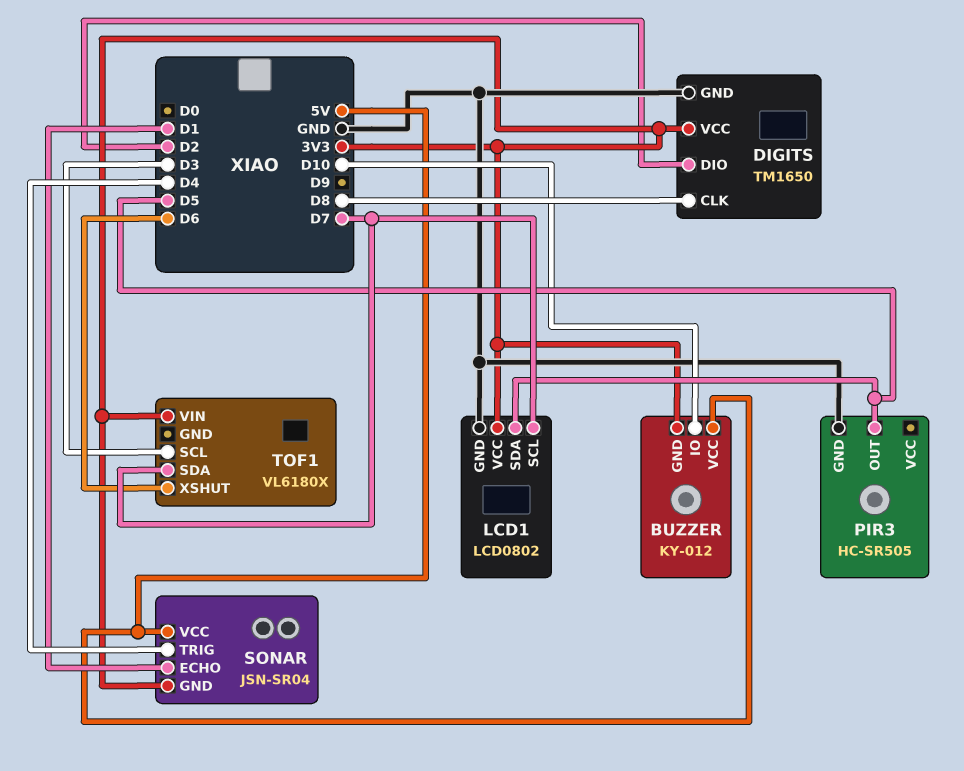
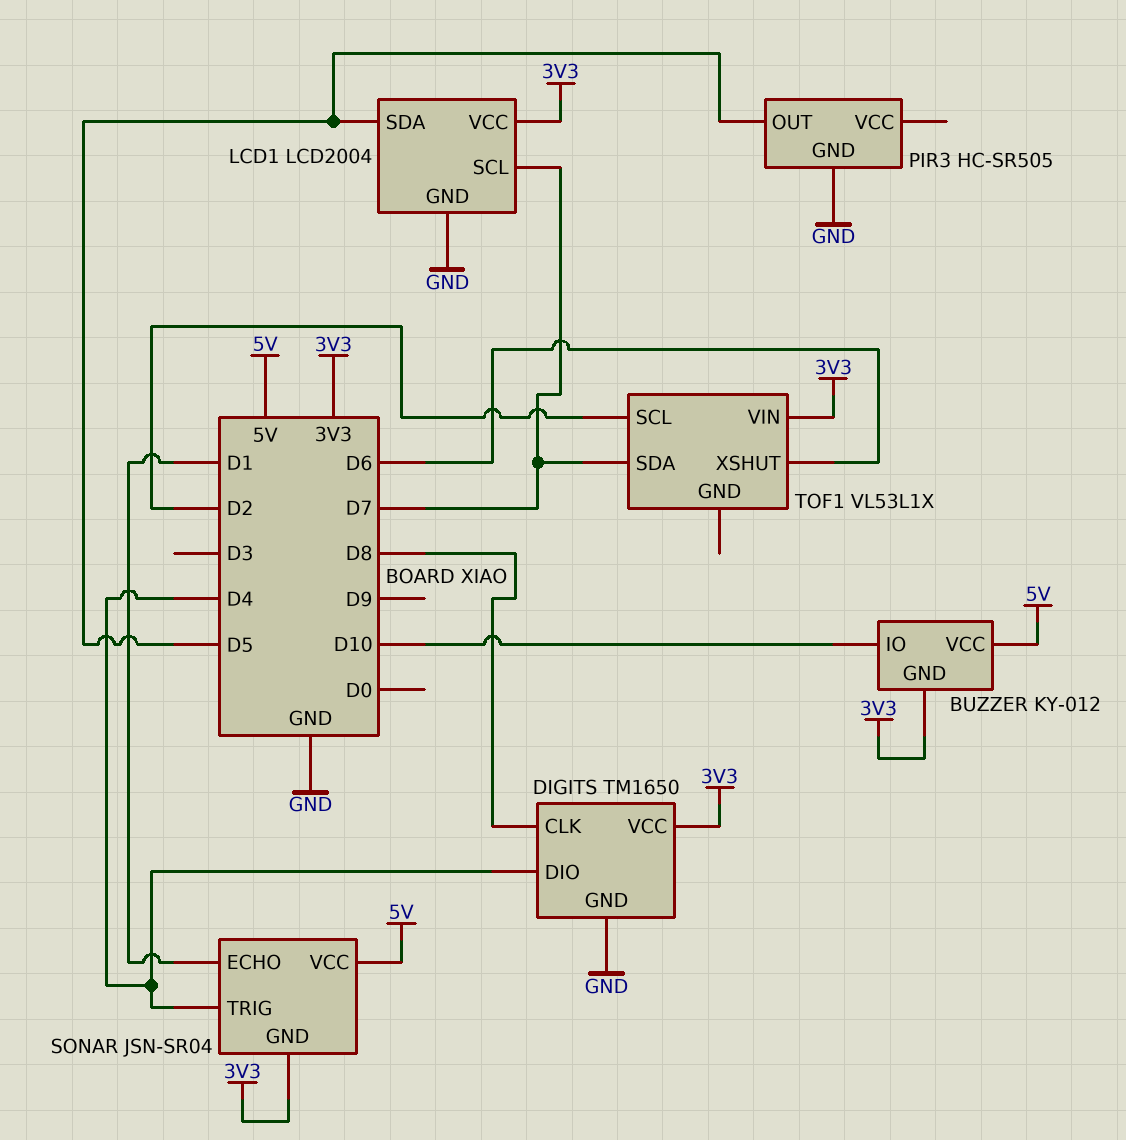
DIGITS pin DIO: D2 -> D4
LCD1: LCD0802 -> LCD2004
TOF1: VL6180X -> VL53L1X
TOF1 pin SCL: D3 -> D2

